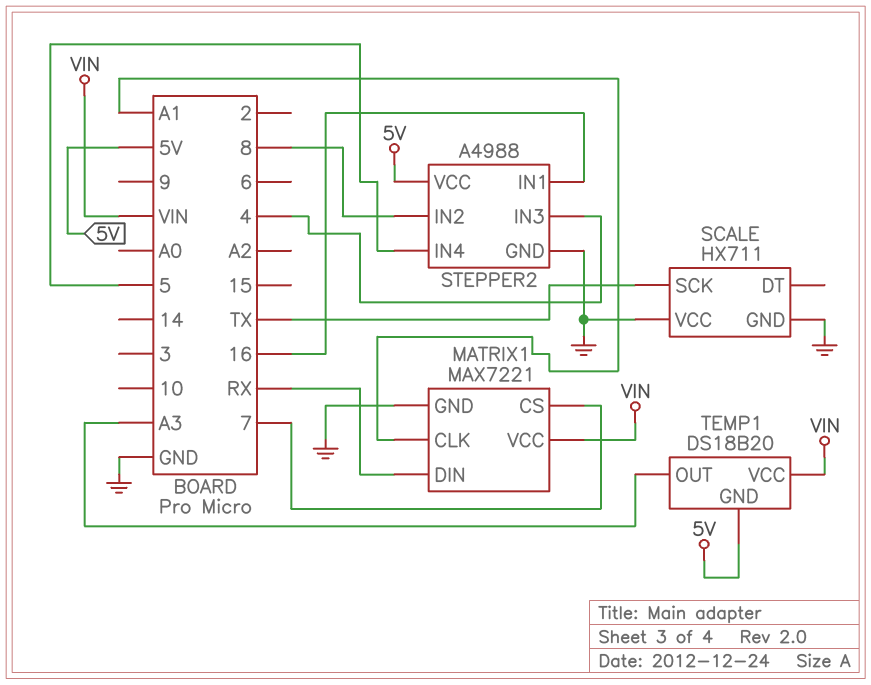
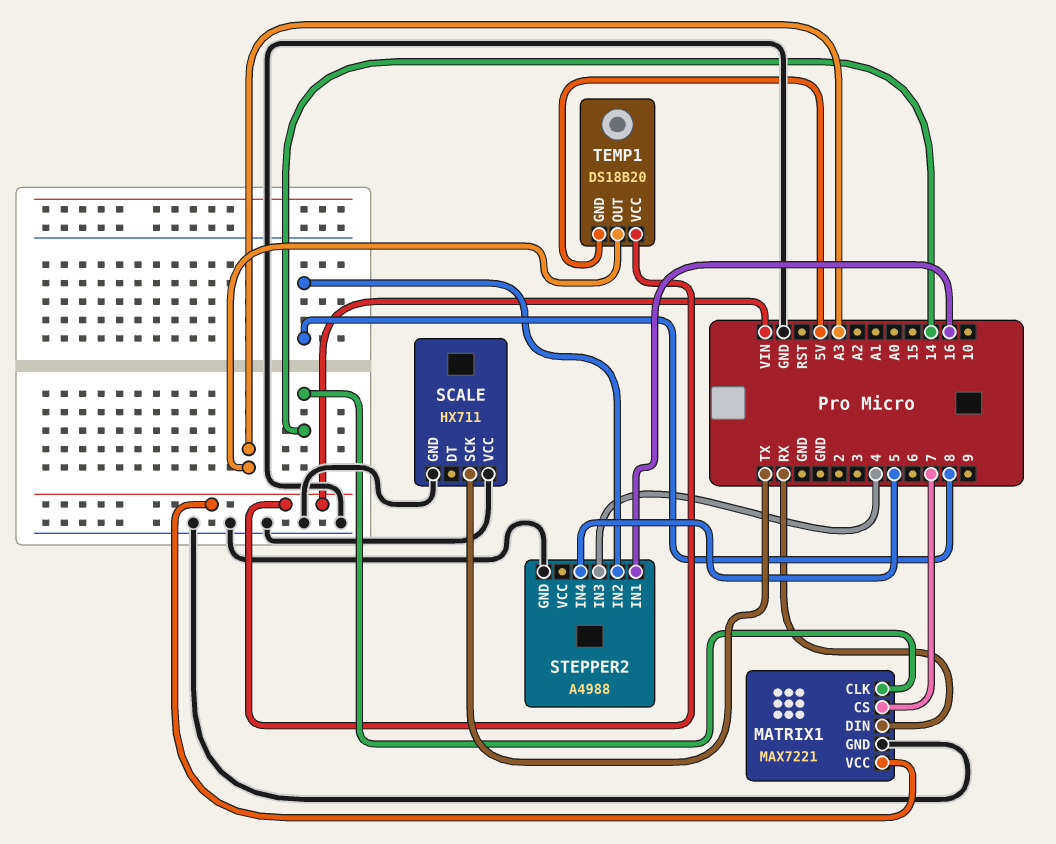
MATRIX1 pin CLK: A1 -> 14
STEPPER2 pin VCC: 5V -> none

